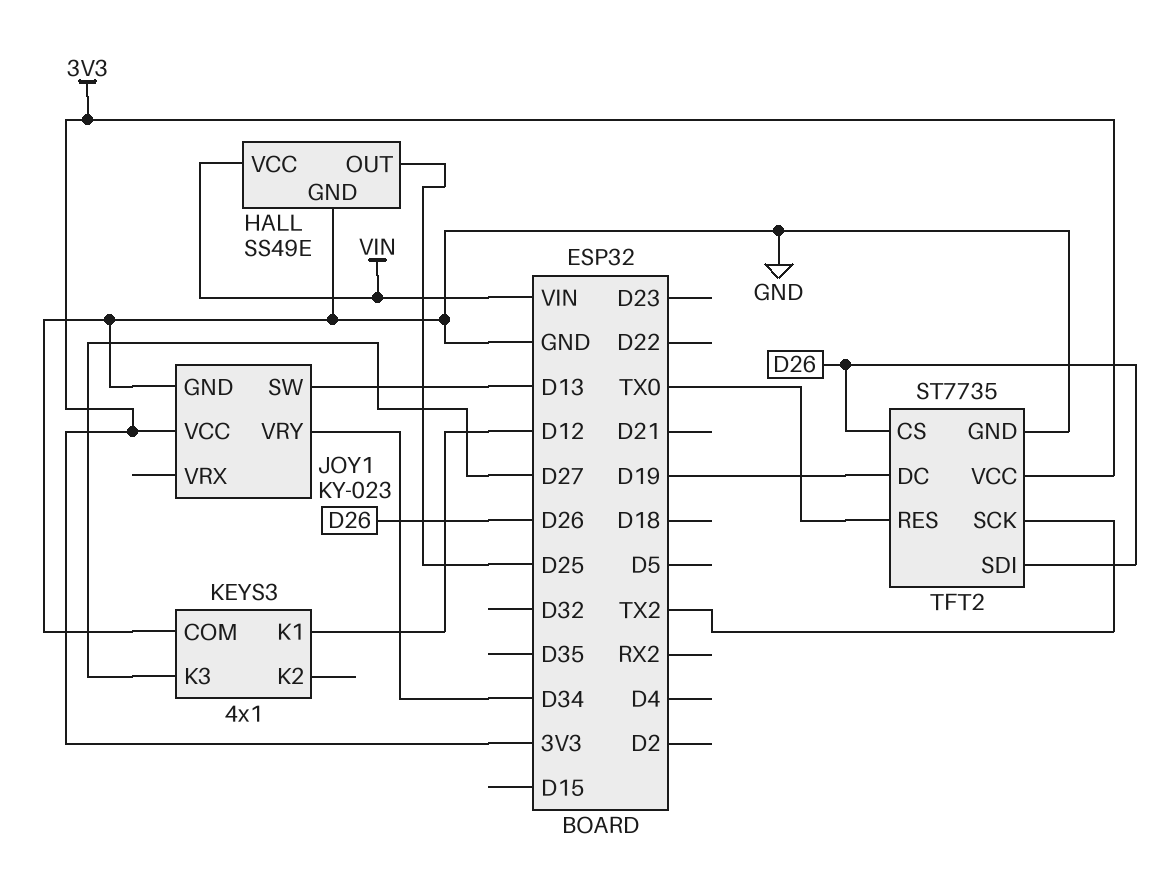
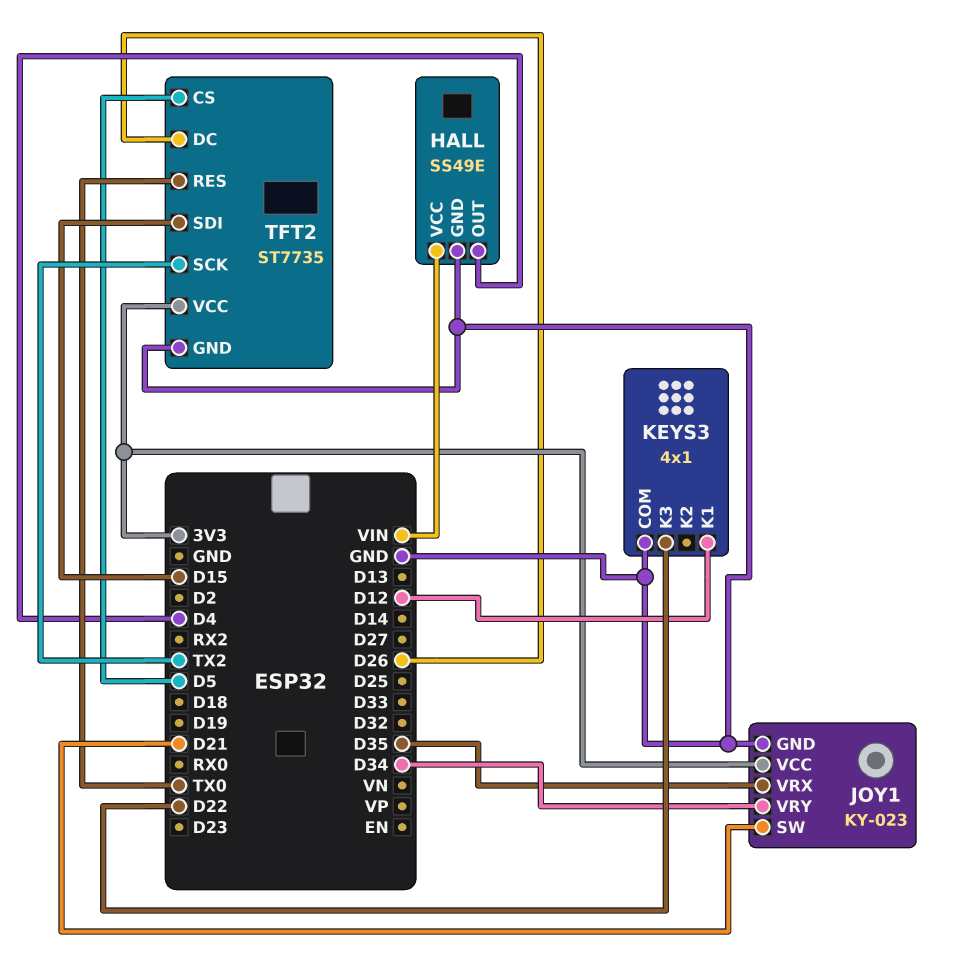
HALL pin OUT: D25 -> D4
JOY1 pin SW: D13 -> D21
JOY1 pin VRX: none -> D35
KEYS3 pin K3: D27 -> D22
TFT2 pin CS: D26 -> D5
TFT2 pin DC: D19 -> D26
TFT2 pin SDI: D26 -> D15

